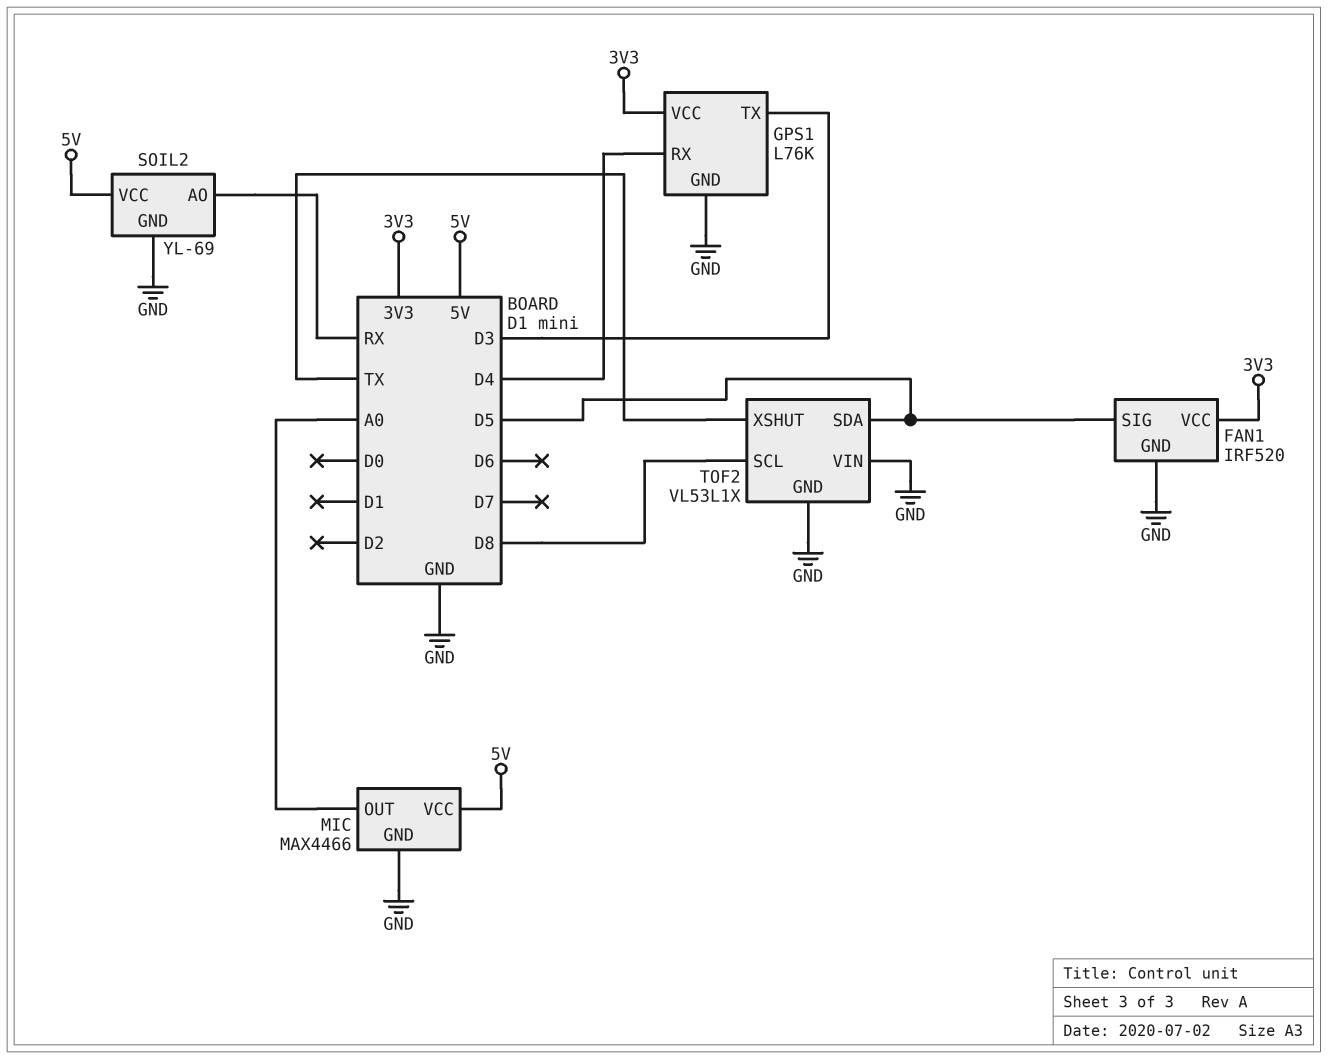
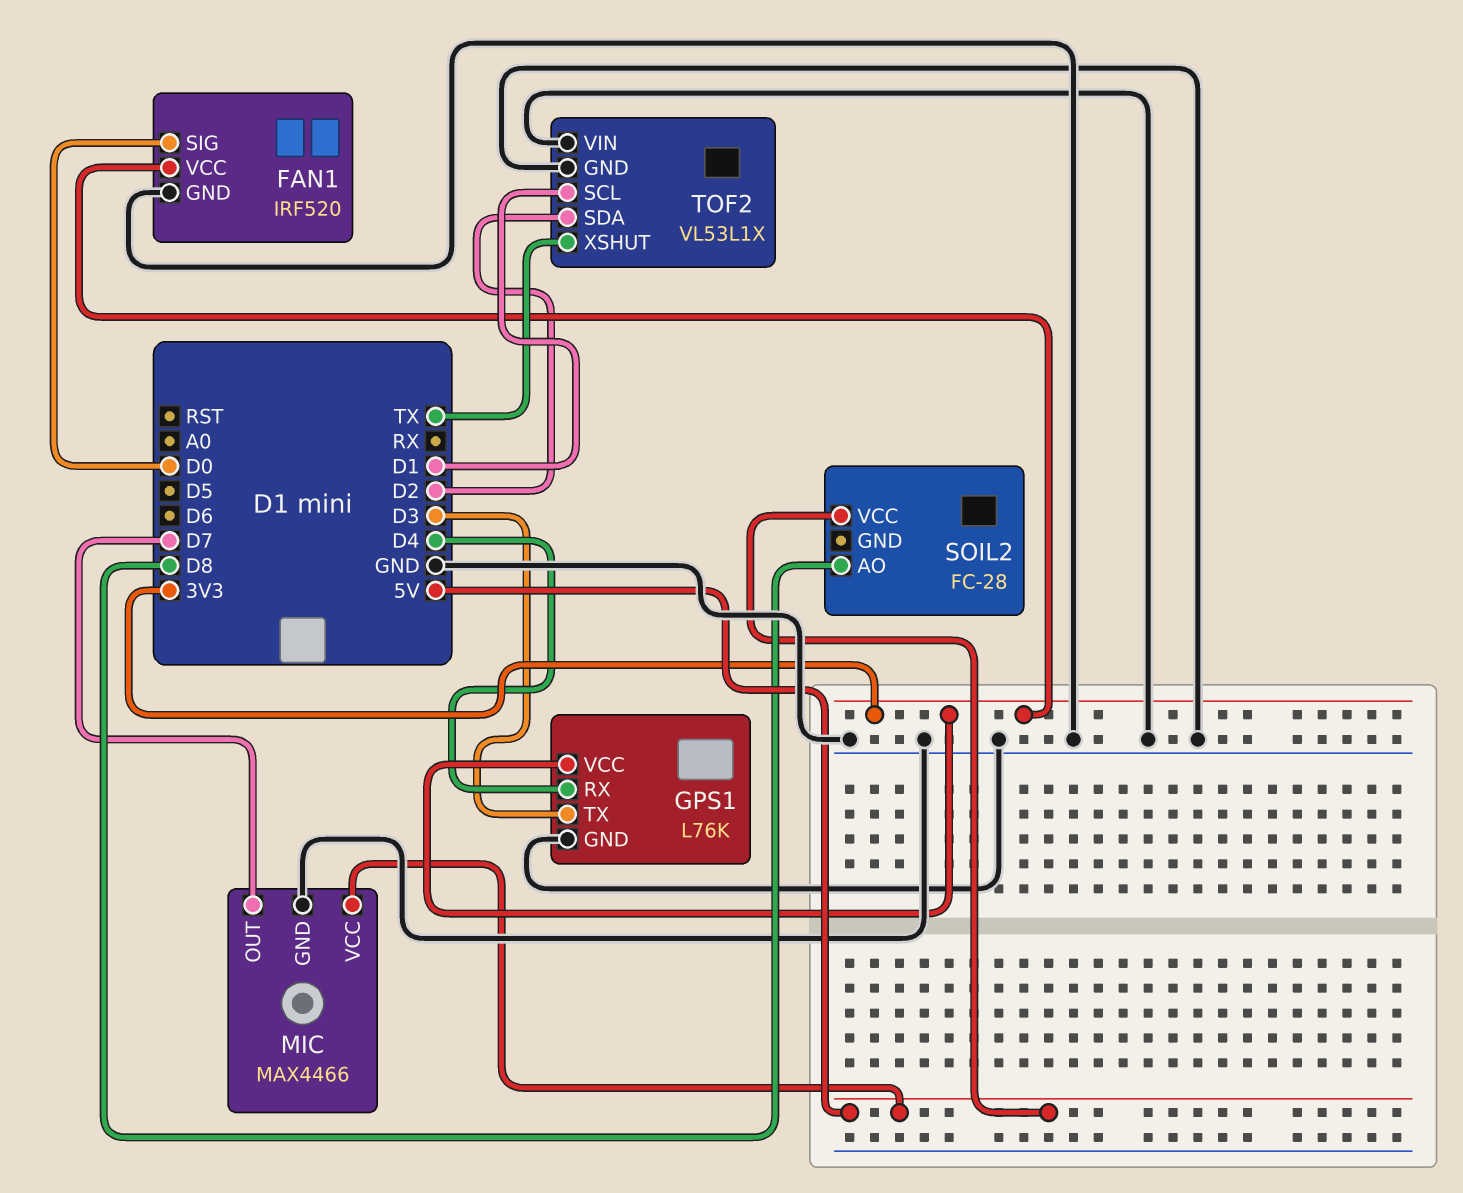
FAN1 pin SIG: D5 -> D0
MIC pin OUT: A0 -> D7
SOIL2: YL-69 -> FC-28
SOIL2 pin AO: RX -> D8
SOIL2 pin GND: GND -> none
TOF2 pin SCL: D8 -> D1
TOF2 pin SDA: D5 -> D2

